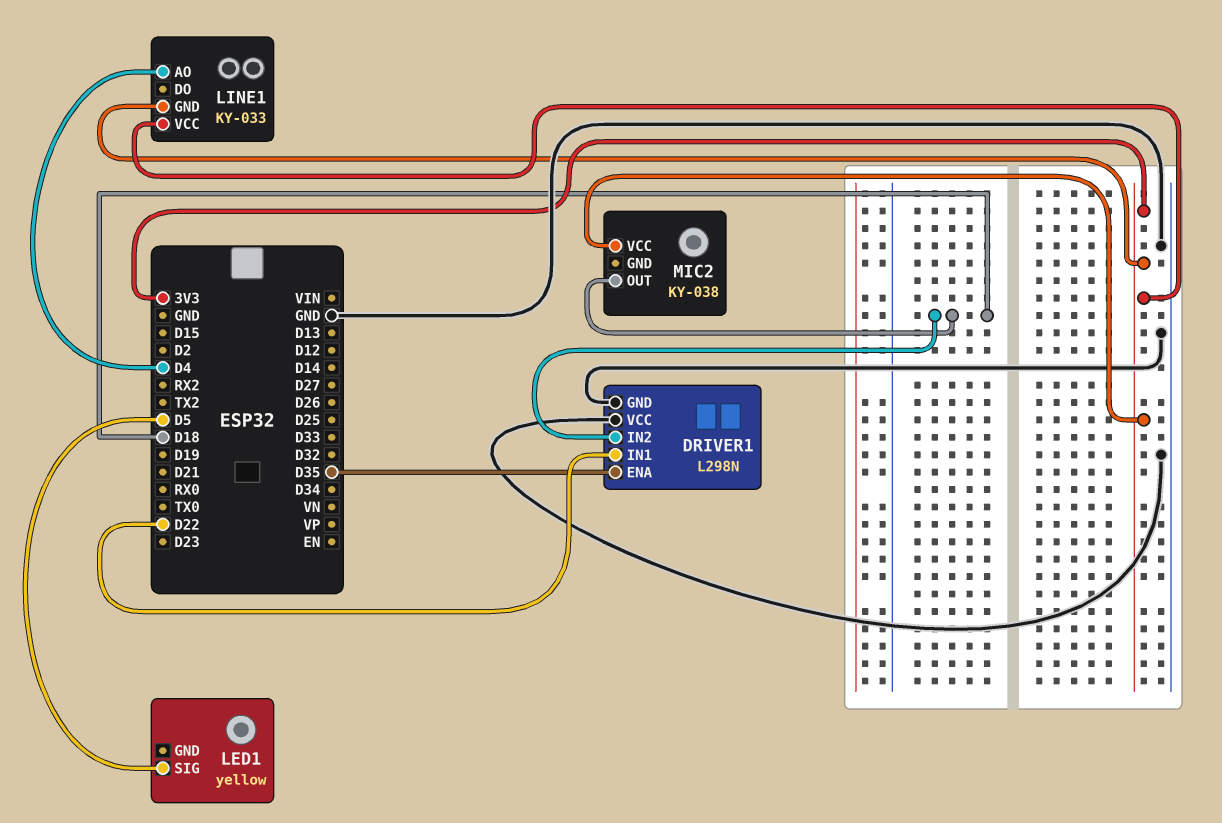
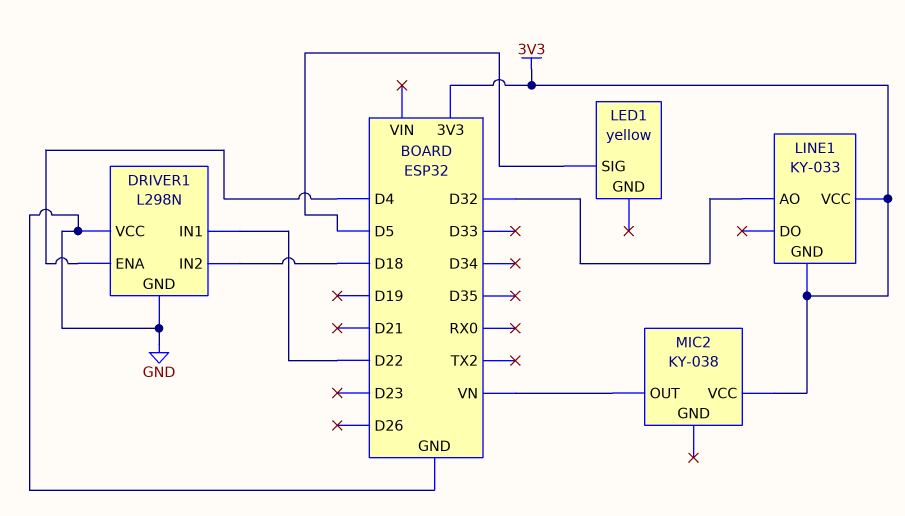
DRIVER1 pin ENA: D35 -> D4
LINE1 pin AO: D4 -> D32
MIC2 pin OUT: D18 -> VN

